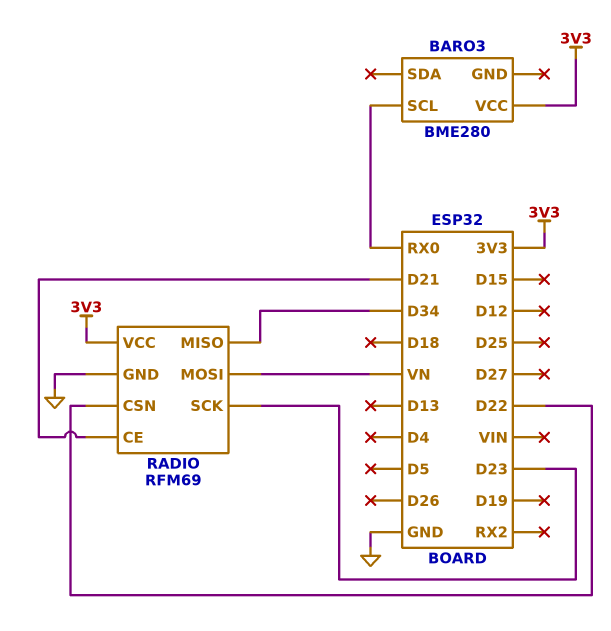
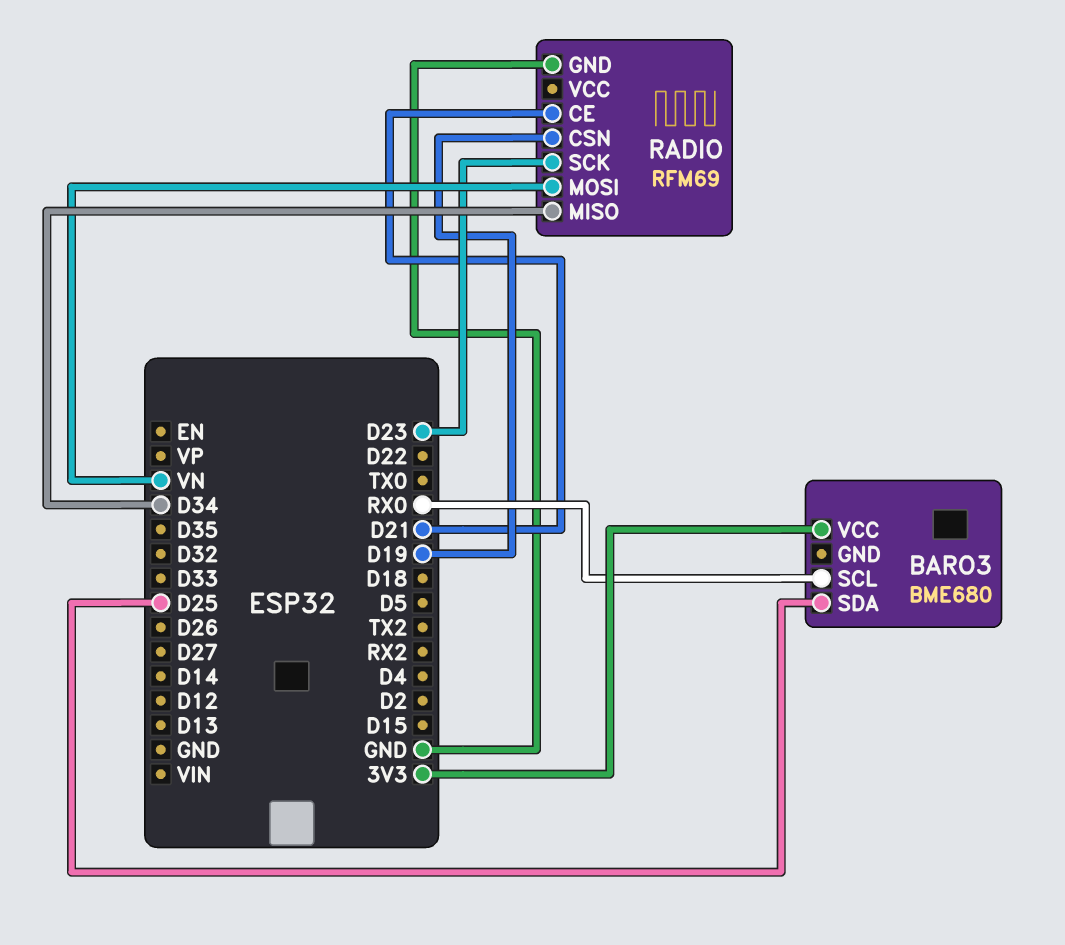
BARO3: BME280 -> BME680
BARO3 pin SDA: none -> D25
RADIO pin CSN: D22 -> D19
RADIO pin VCC: 3V3 -> none

